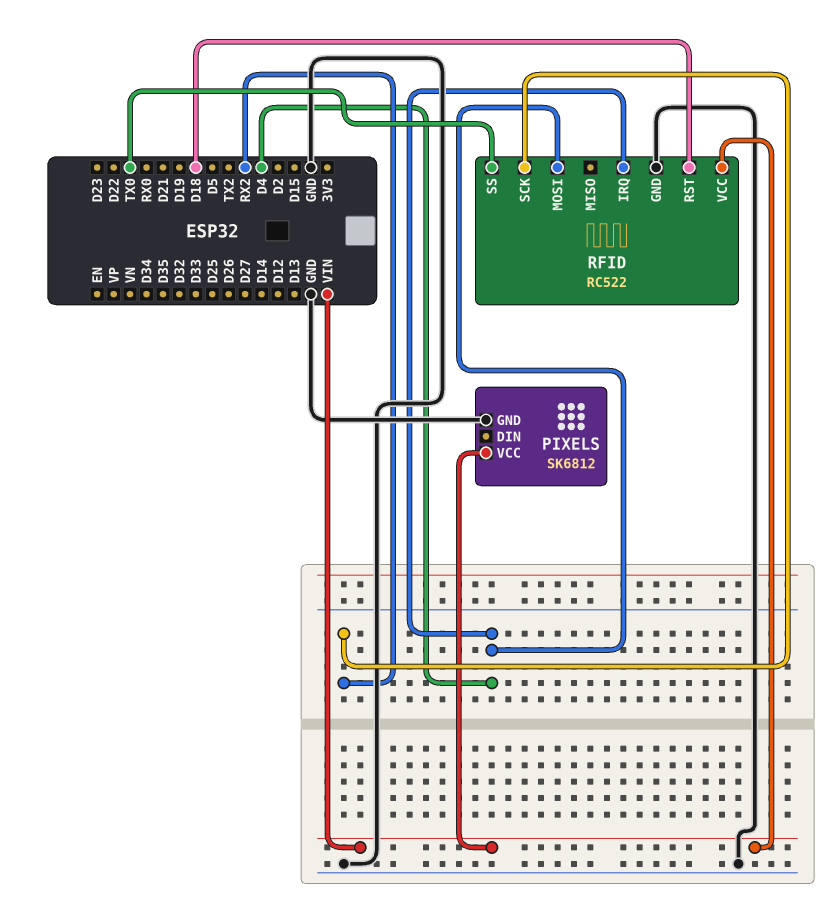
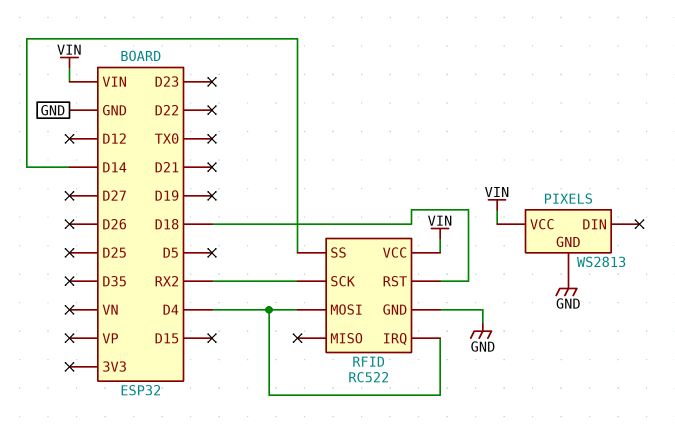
PIXELS: SK6812 -> WS2813
RFID pin SS: TX0 -> D14

